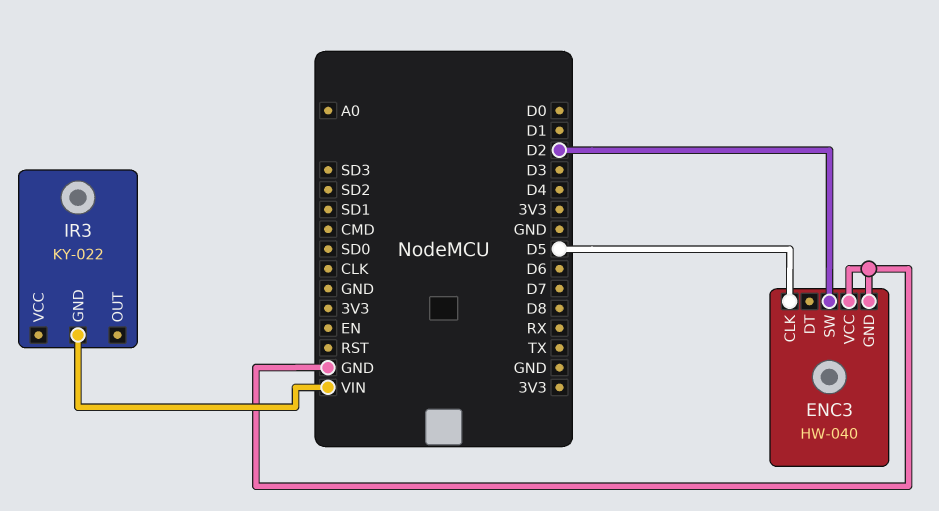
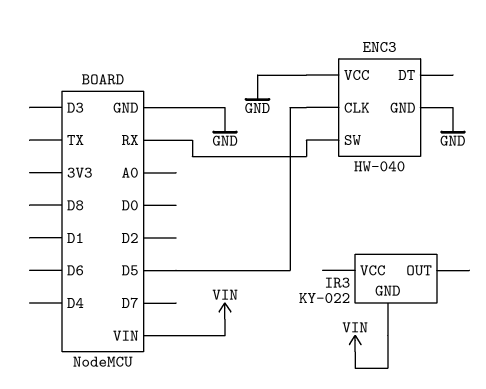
ENC3 pin SW: D2 -> RX

